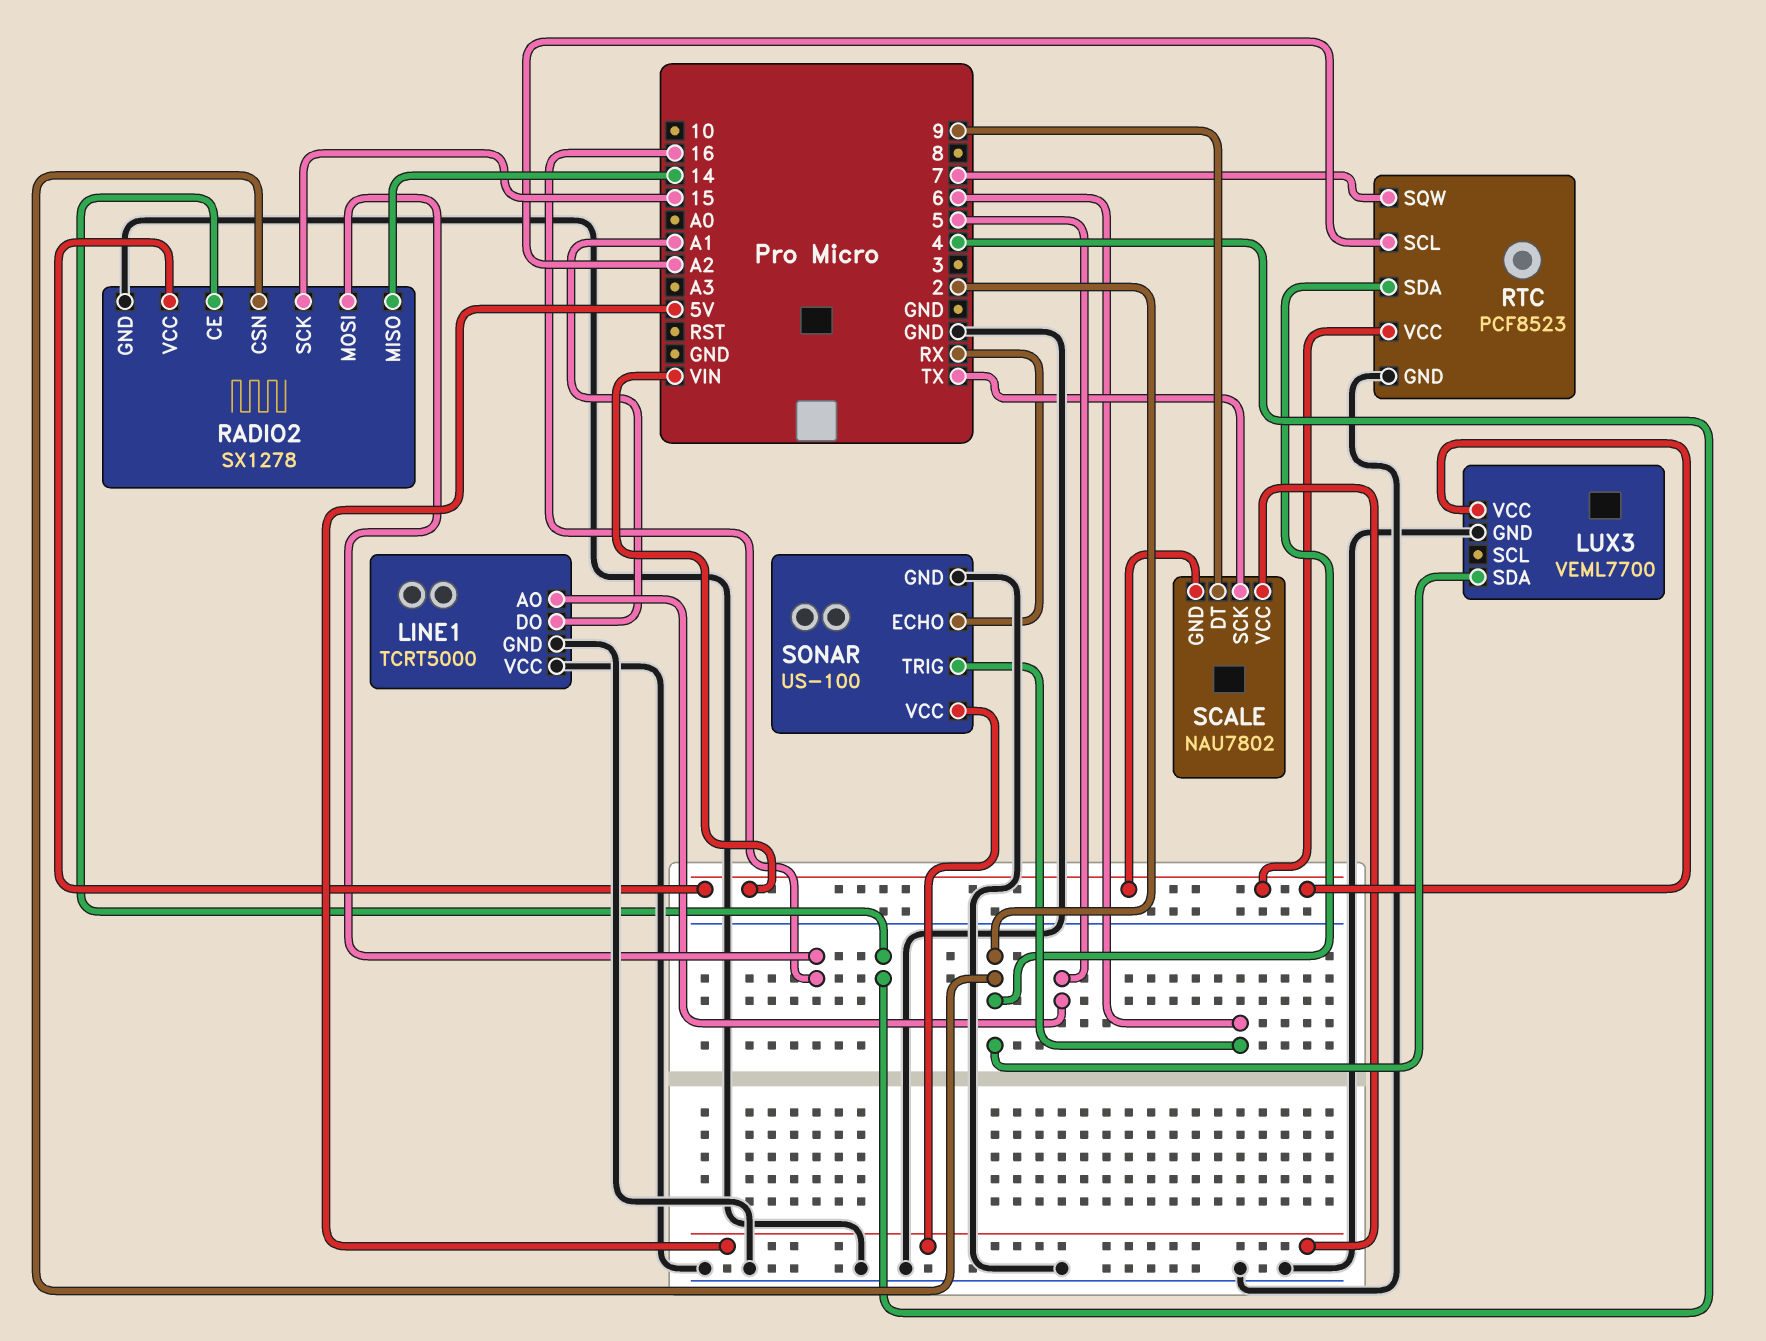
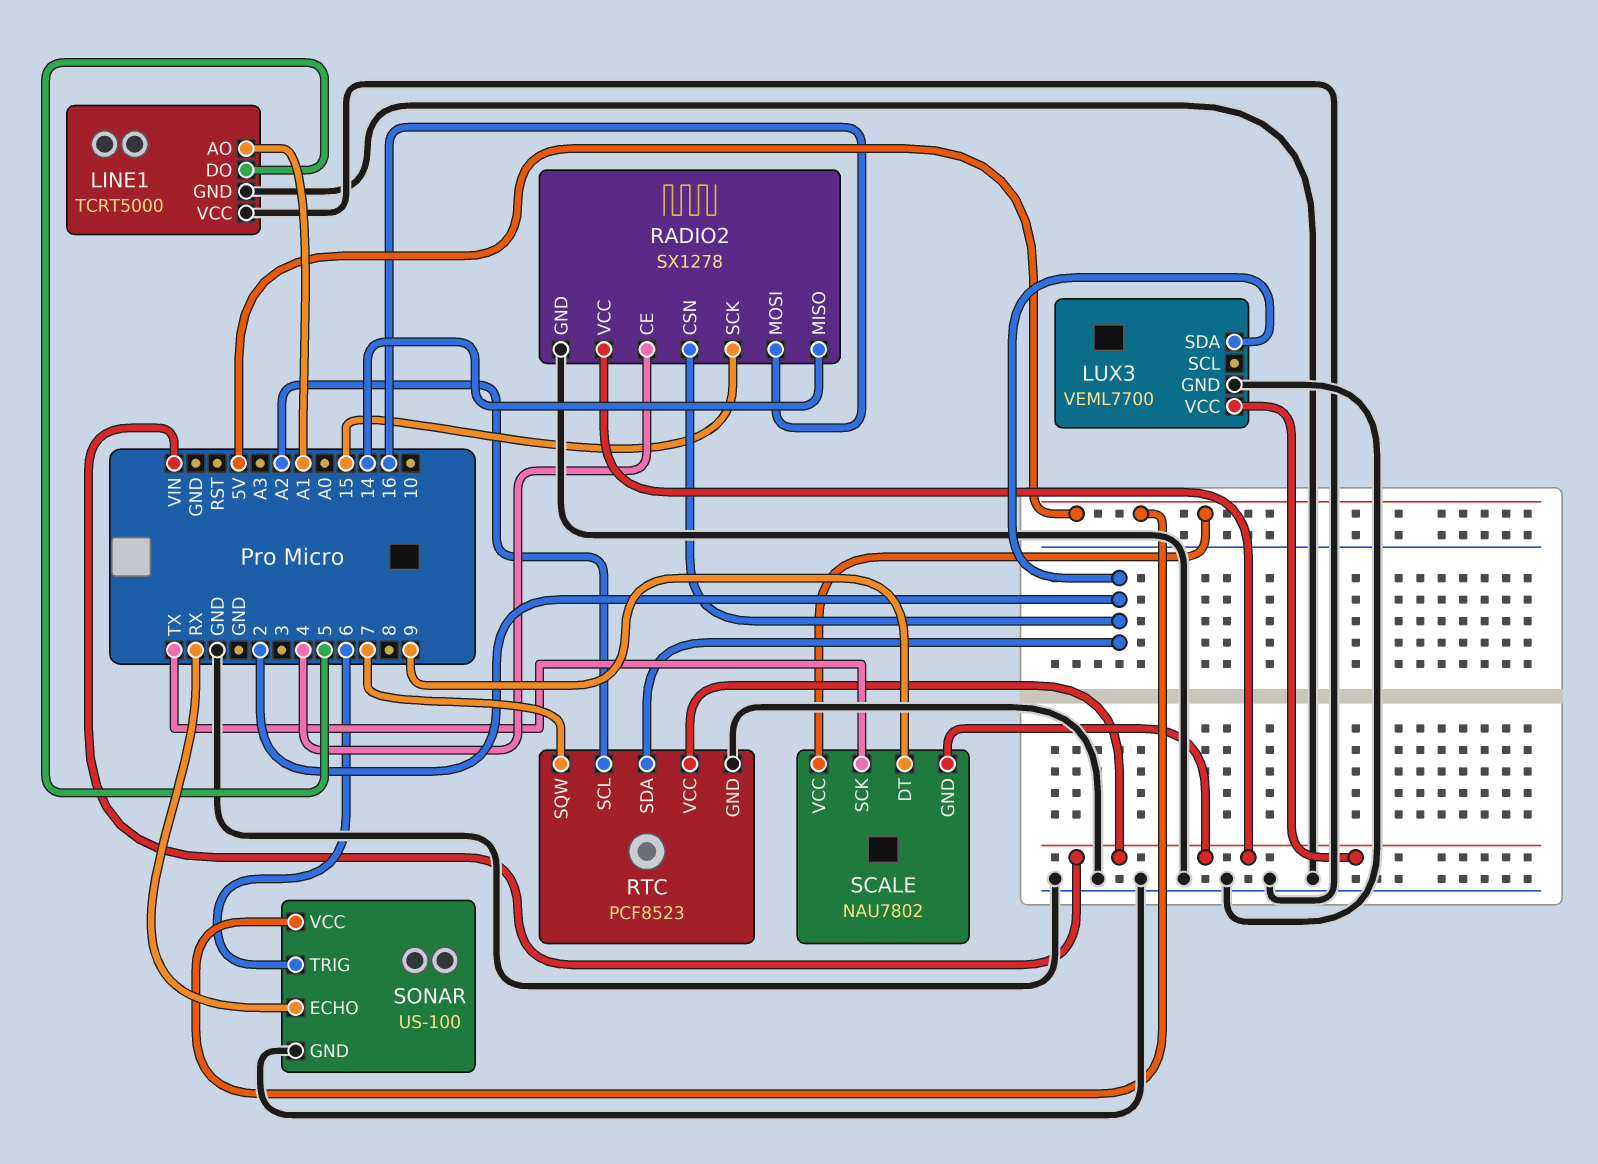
LINE1 pin AO: 5 -> A1
LINE1 pin DO: A1 -> 5

